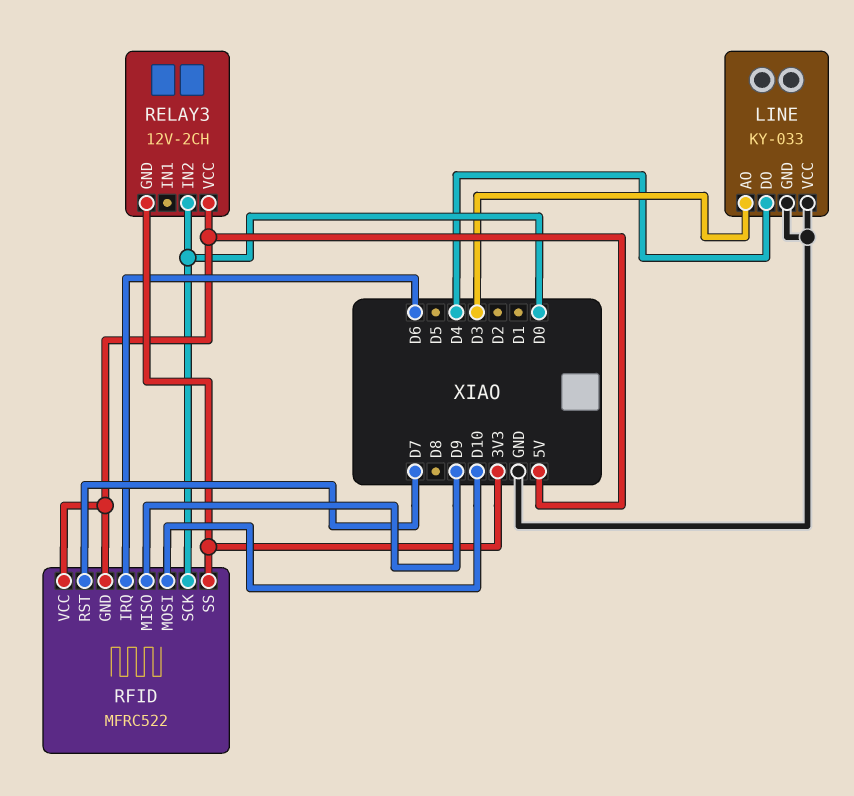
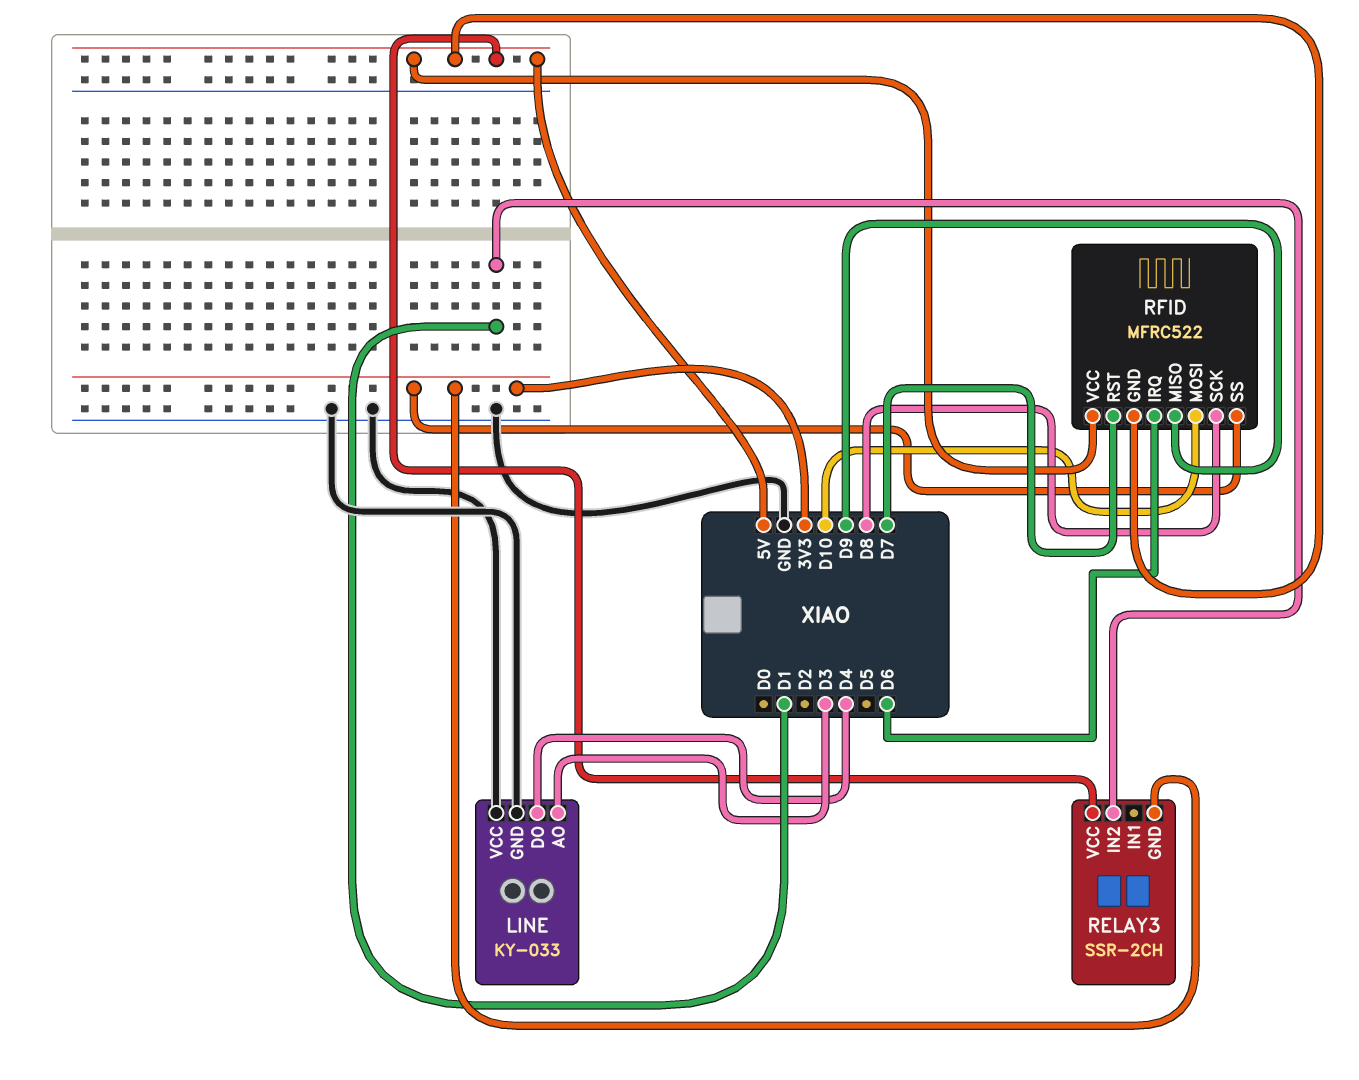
RELAY3: 12V-2CH -> SSR-2CH
RELAY3 pin IN2: D0 -> D1
RFID pin SCK: D0 -> D8

